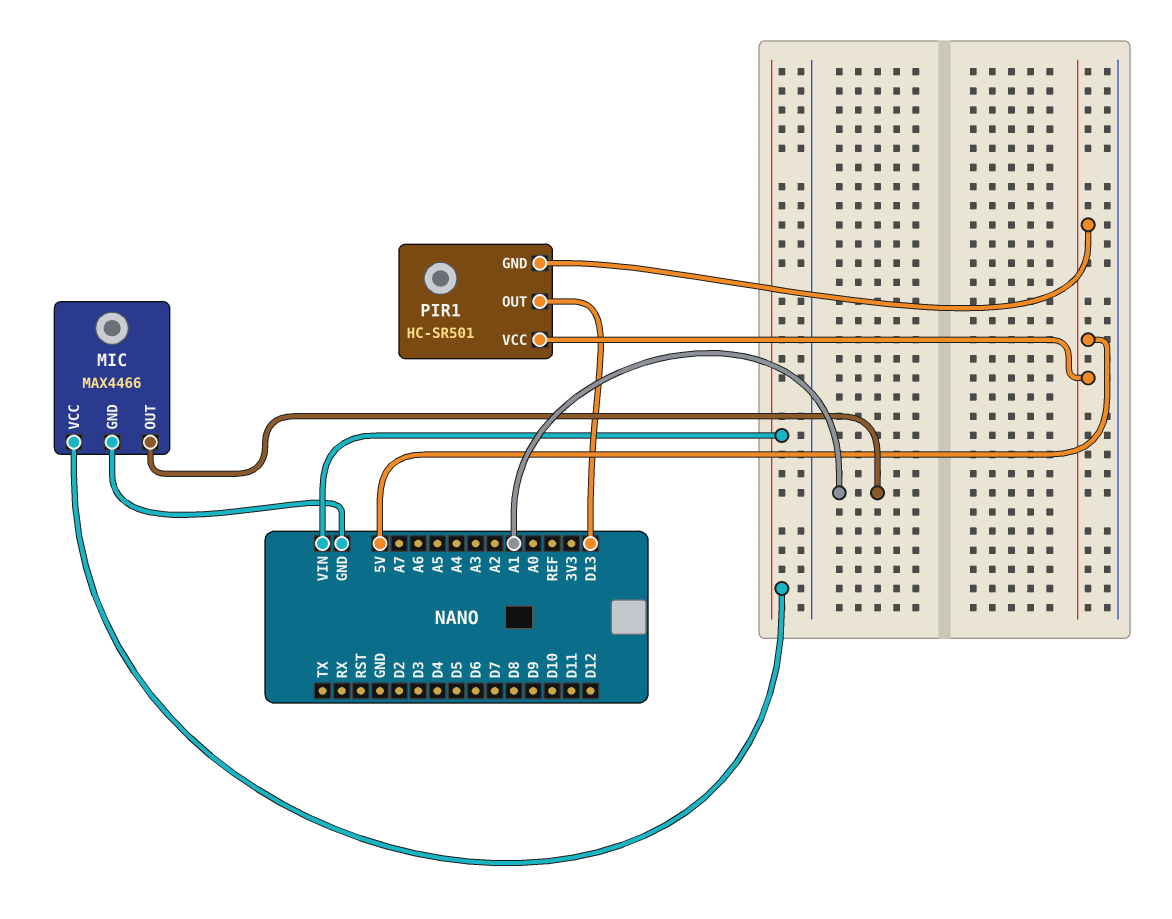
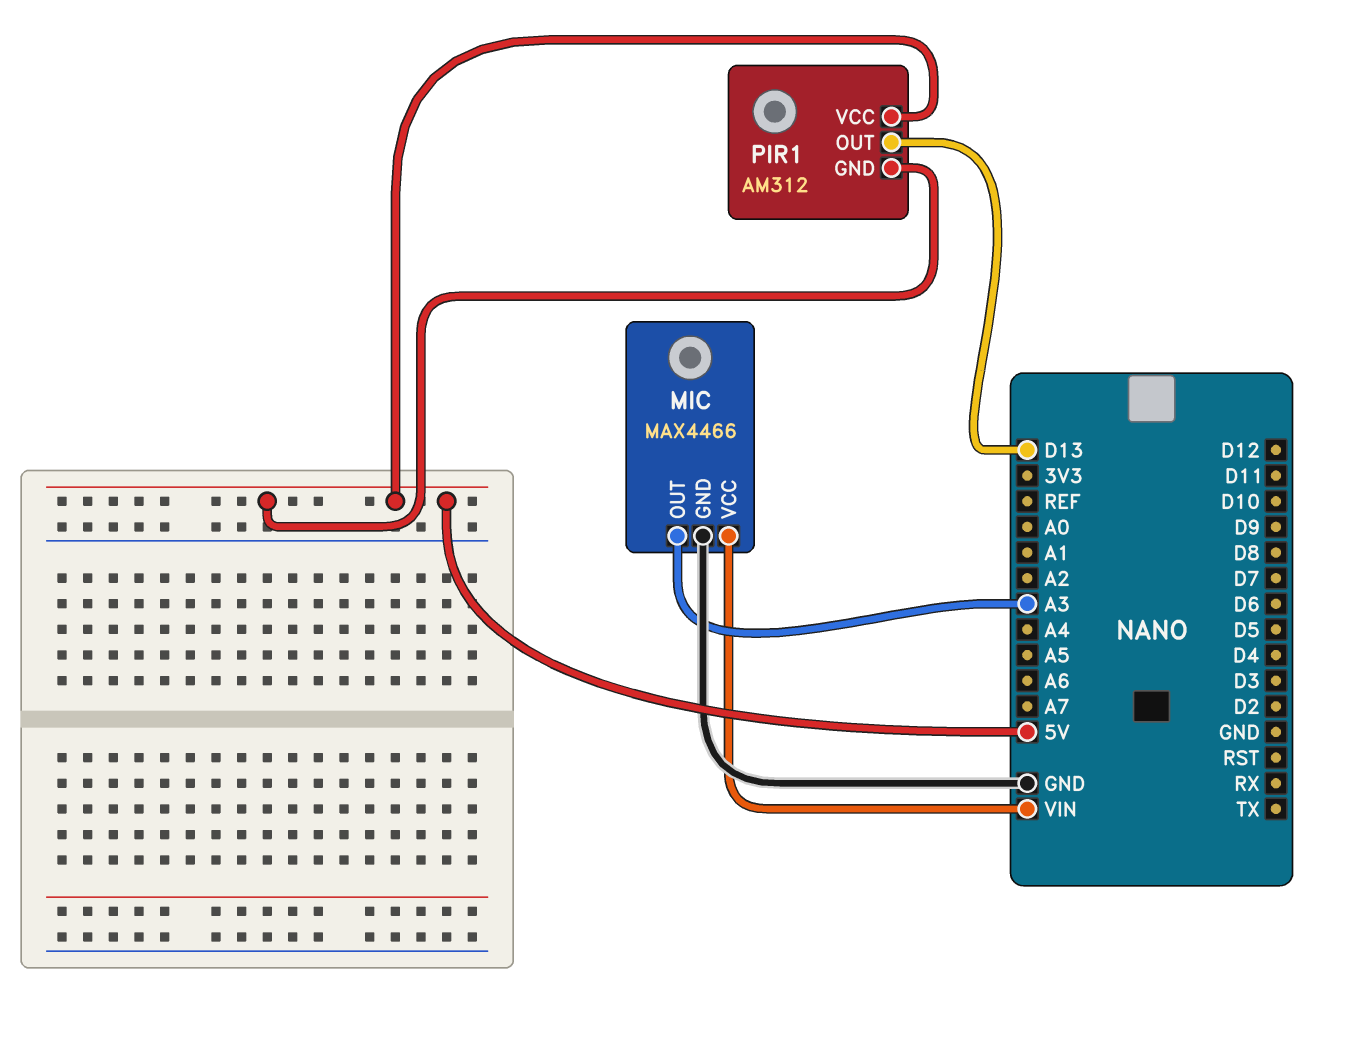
MIC pin OUT: A1 -> A3
PIR1: HC-SR501 -> AM312

